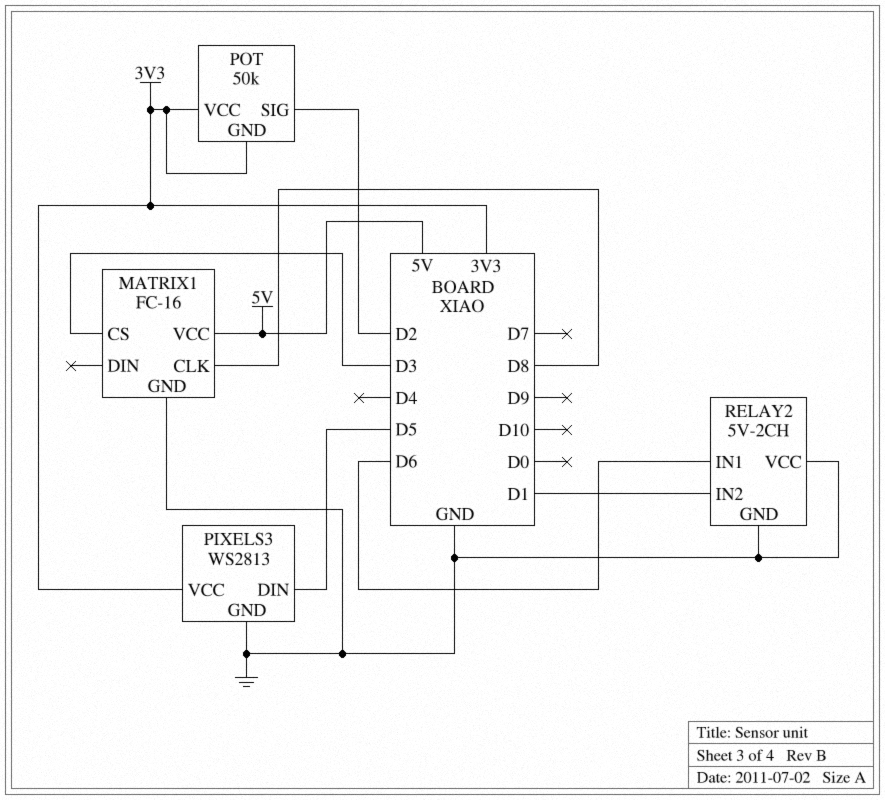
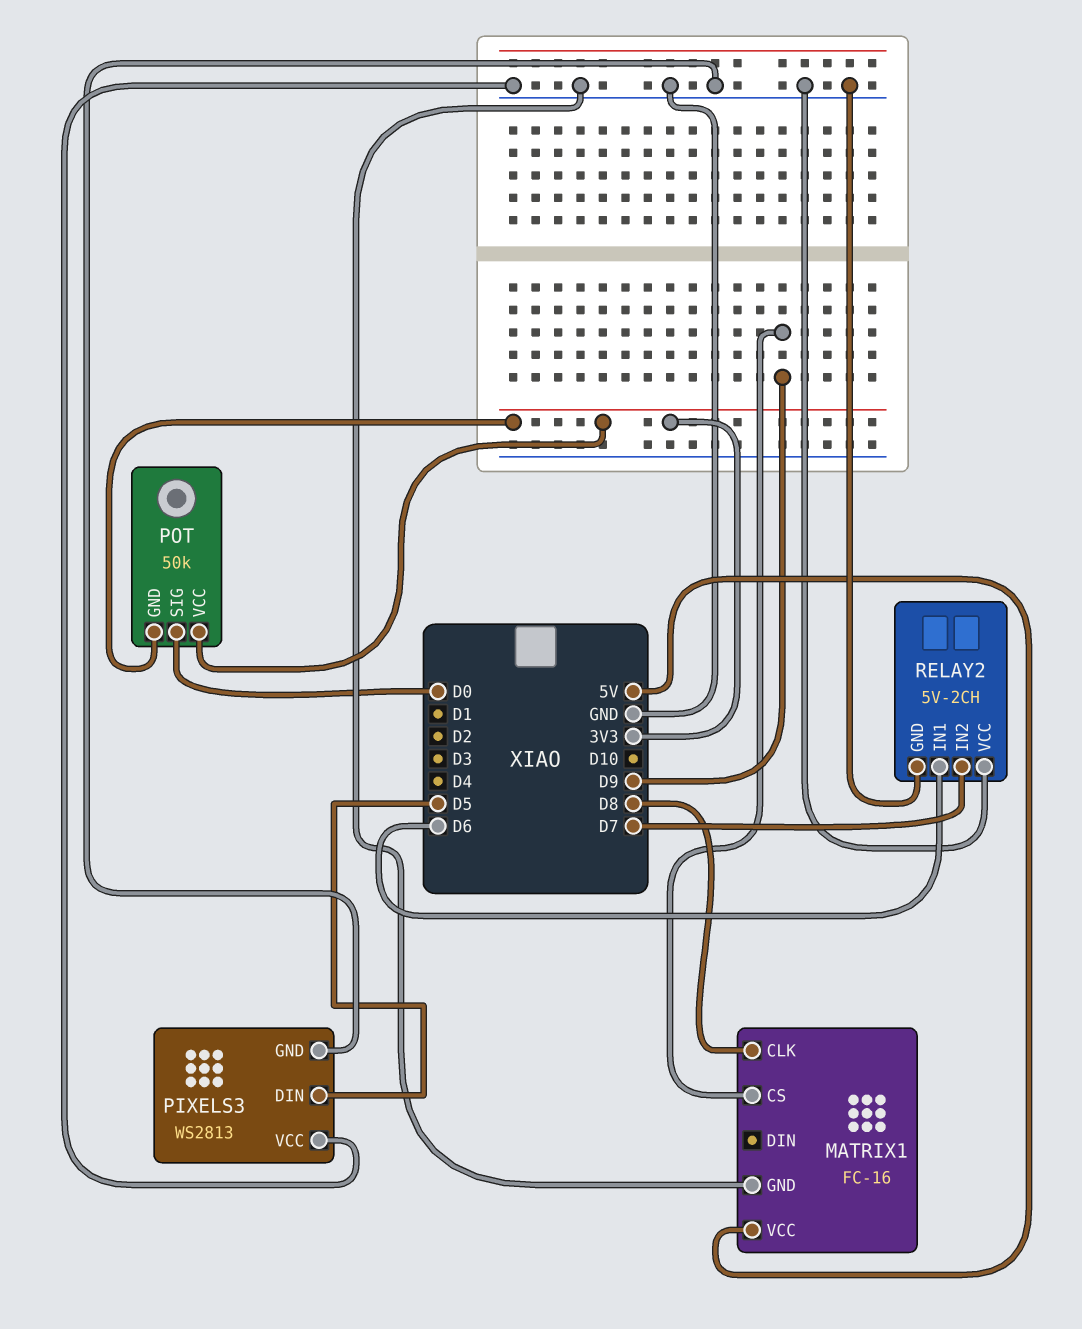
MATRIX1 pin CS: D3 -> D9
PIXELS3 pin VCC: 3V3 -> GND
POT pin SIG: D2 -> D0
RELAY2 pin IN2: D1 -> D7

